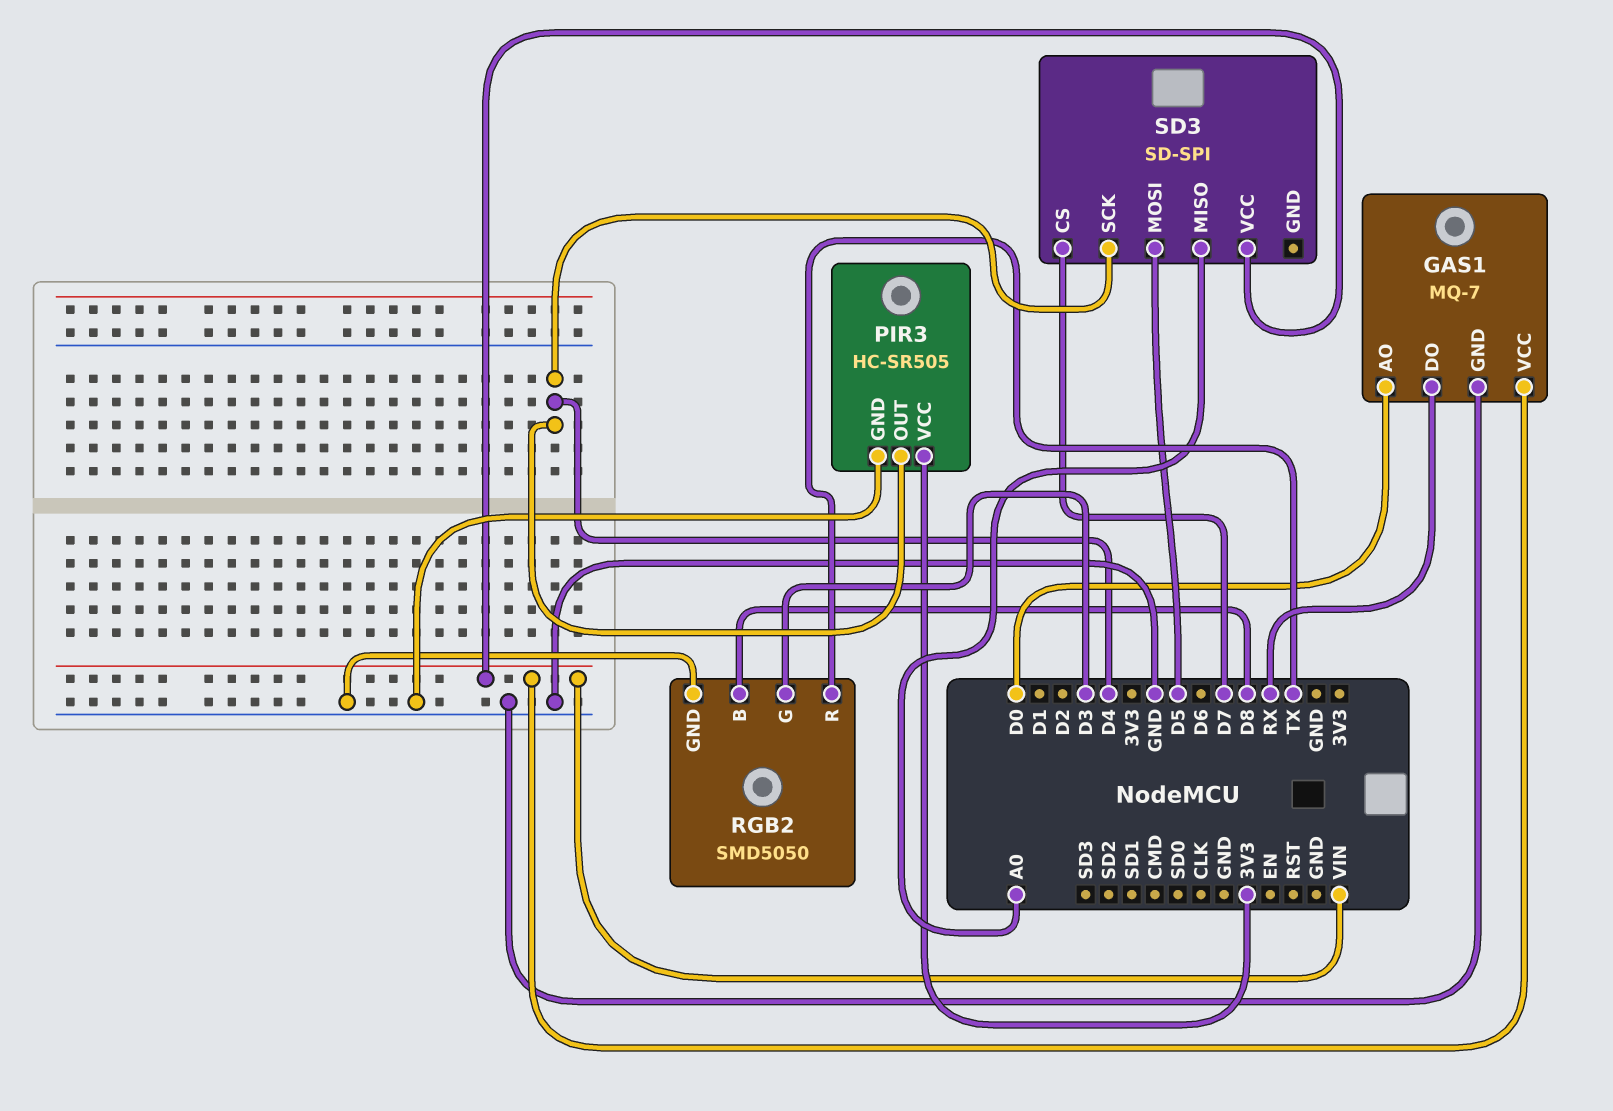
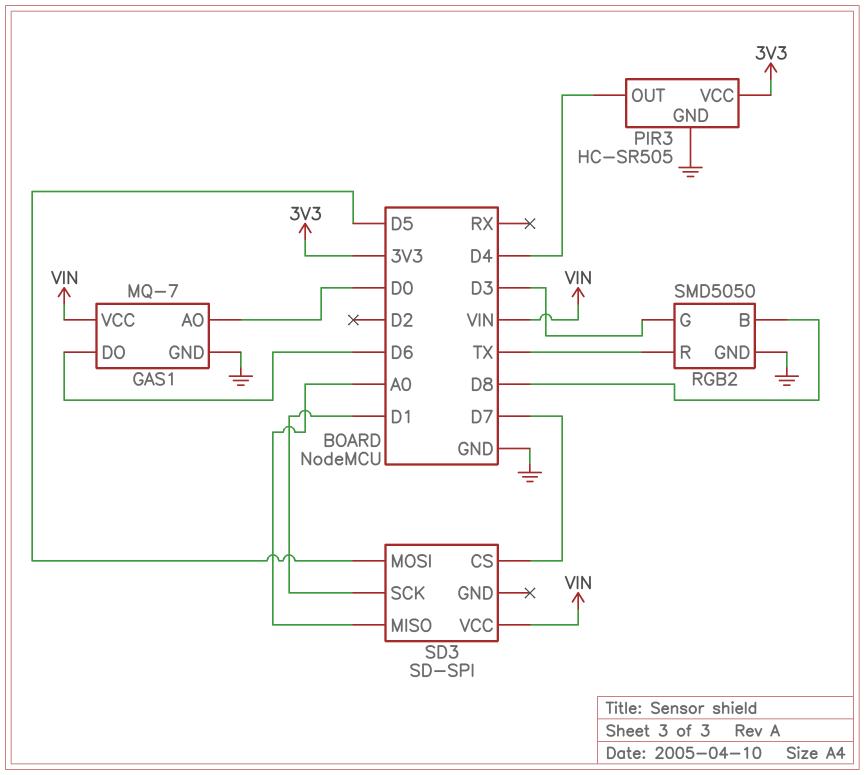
GAS1 pin DO: RX -> D6
SD3 pin SCK: D4 -> D1

